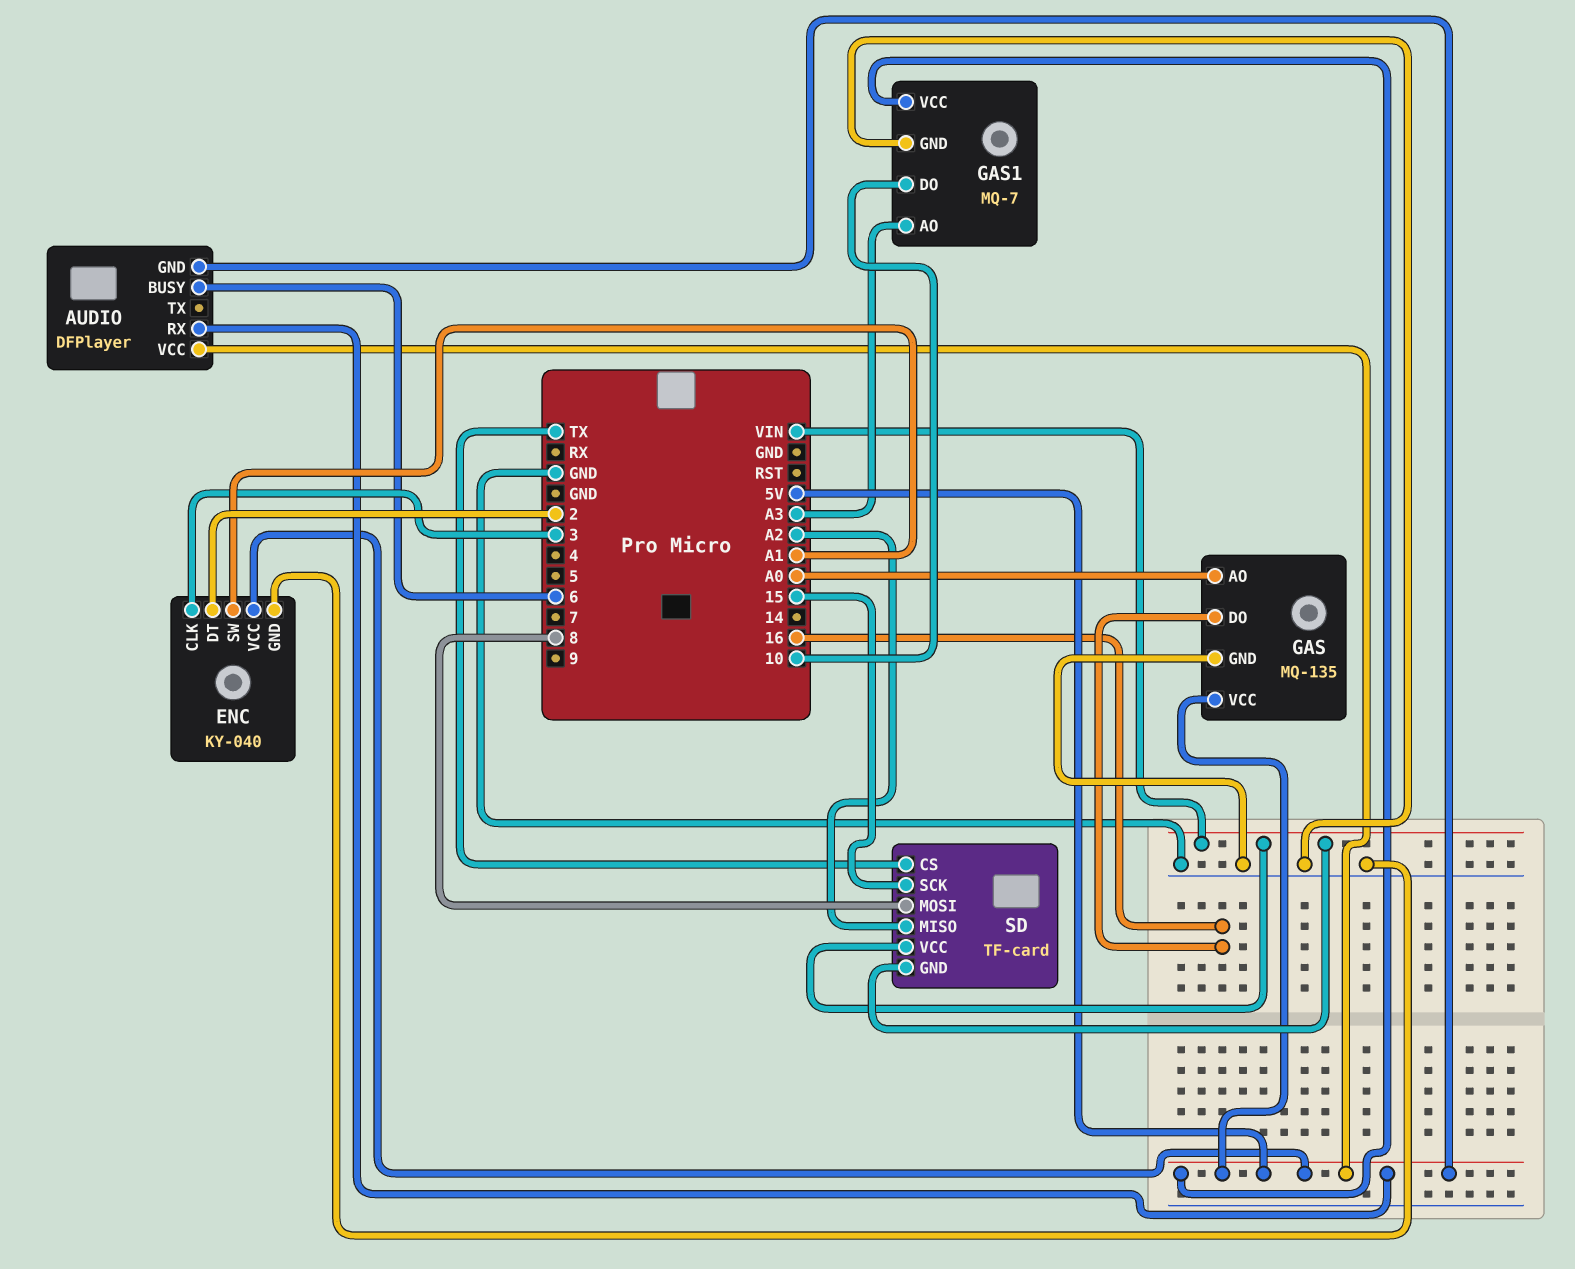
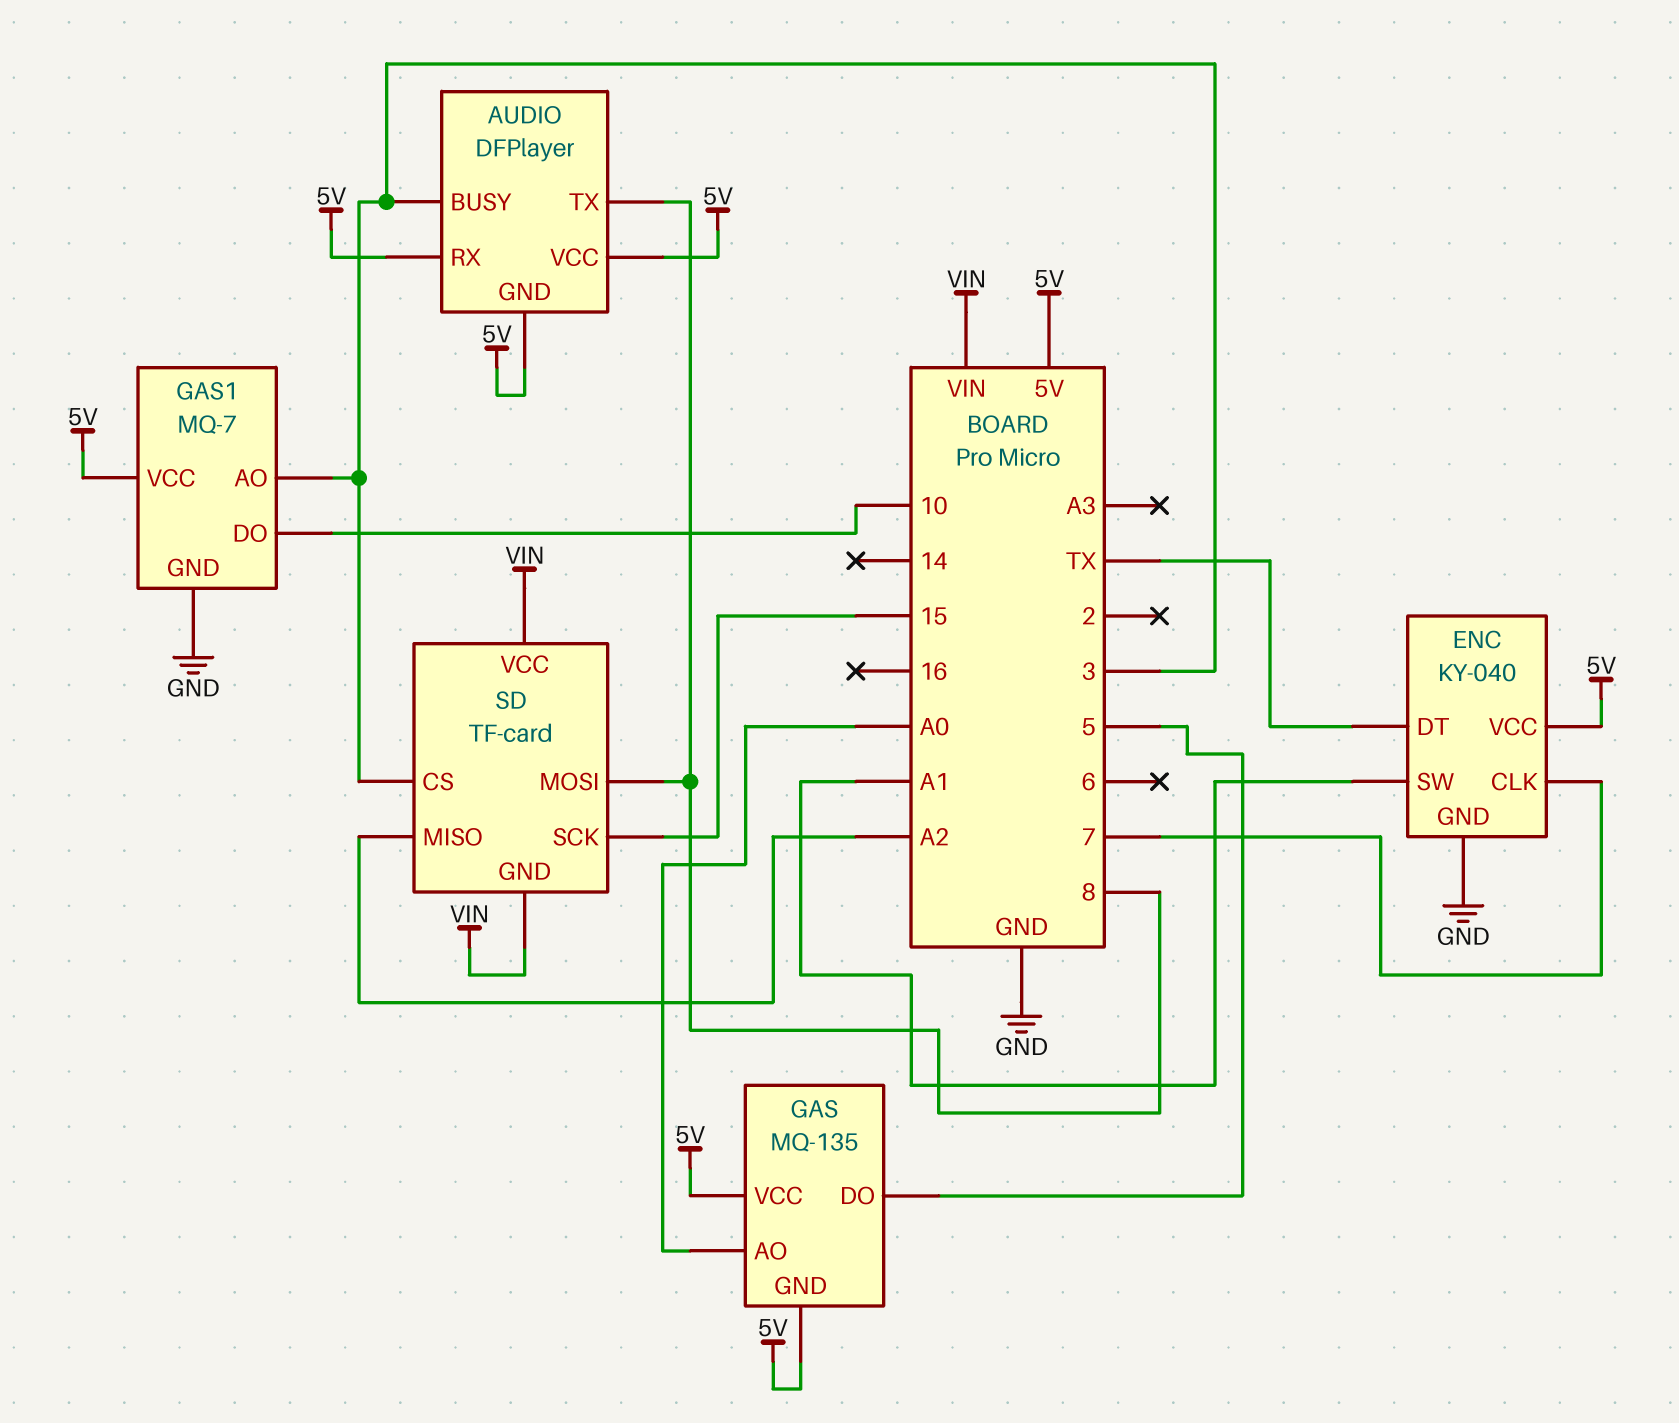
AUDIO pin BUSY: 6 -> 3
AUDIO pin TX: none -> 8
ENC pin CLK: 3 -> 7
ENC pin DT: 2 -> TX
GAS pin DO: 16 -> 5
GAS pin GND: GND -> 5V
GAS1 pin AO: A3 -> 3
SD pin CS: TX -> 3

